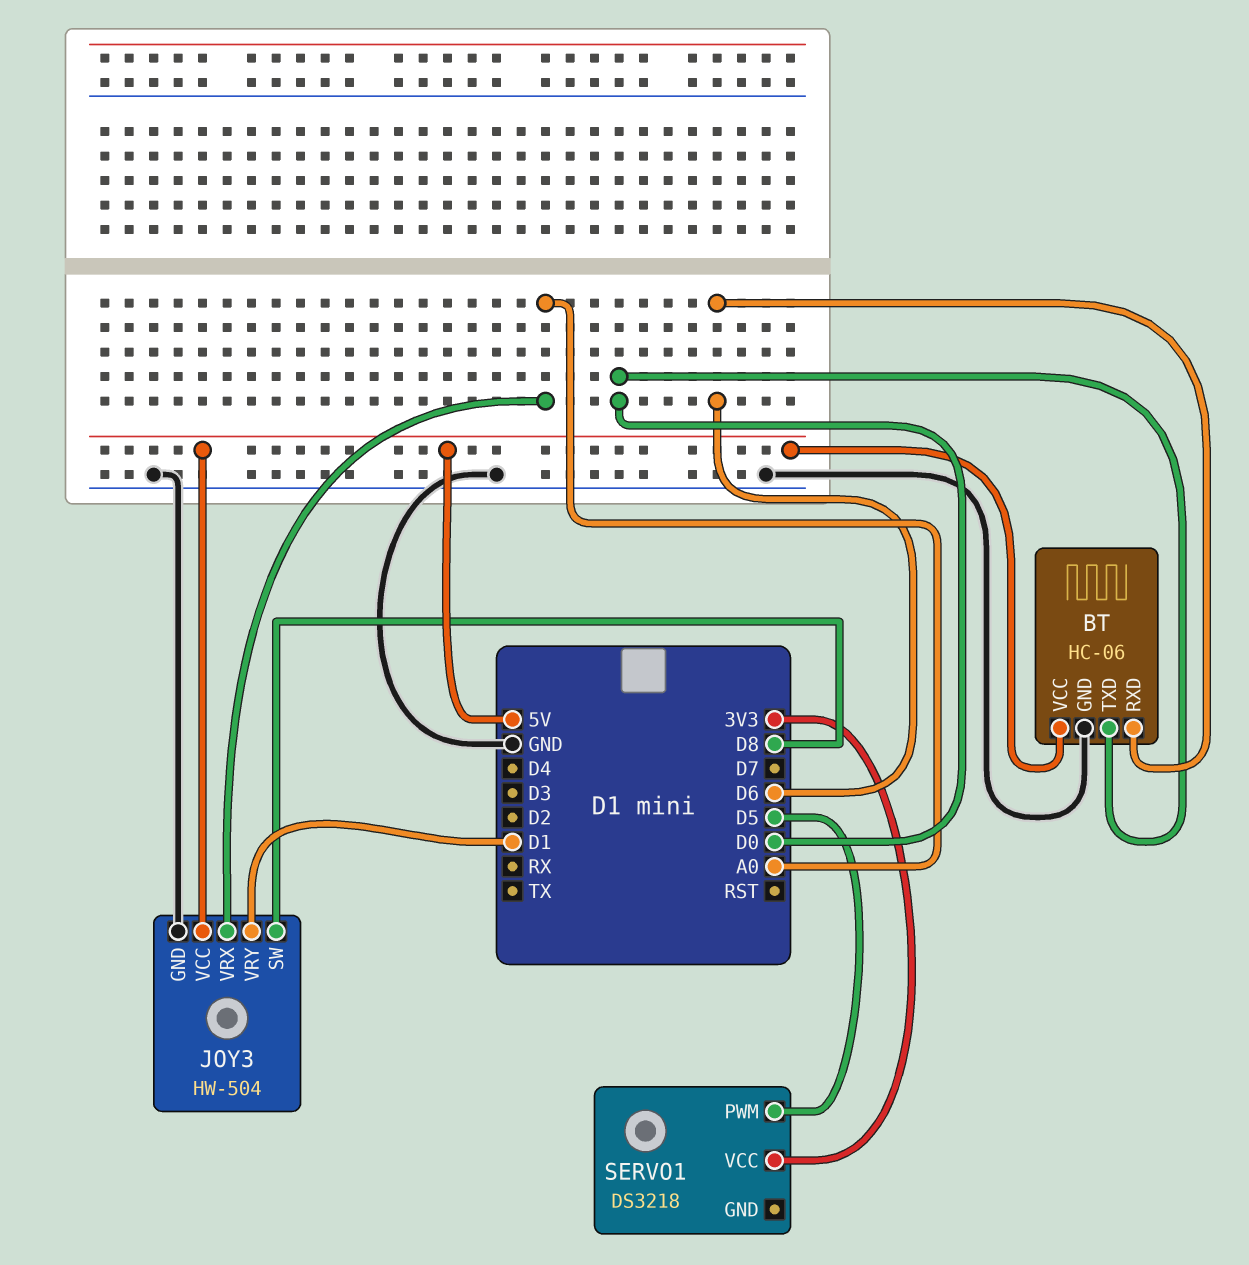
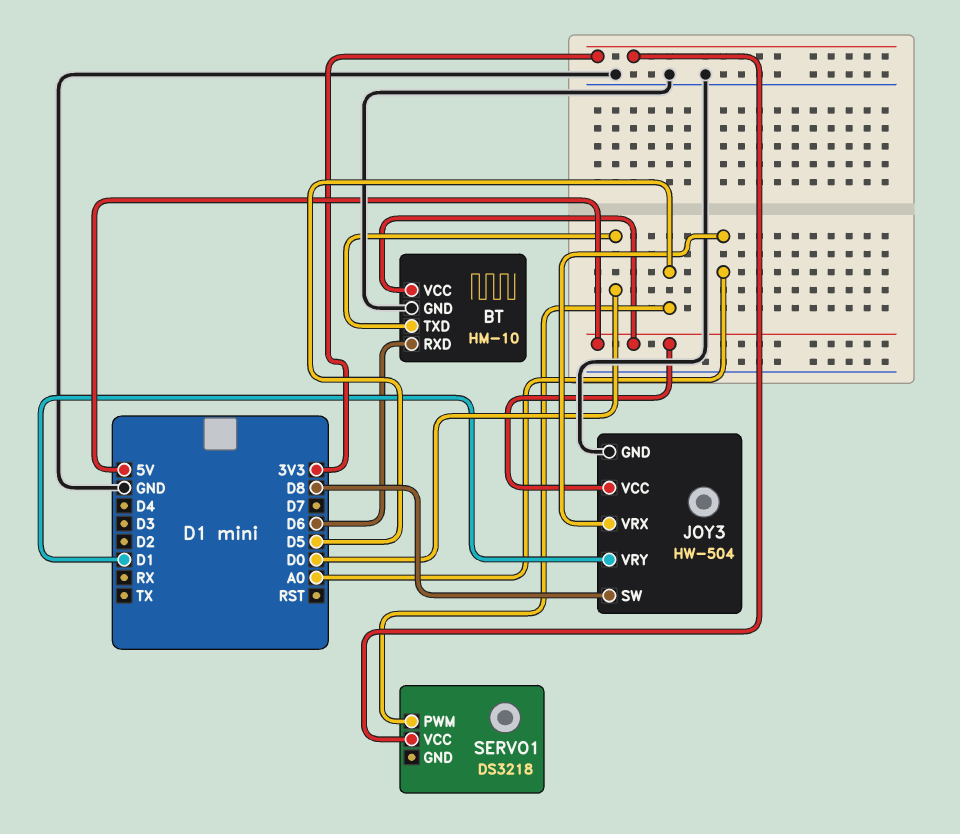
BT: HC-06 -> HM-10

